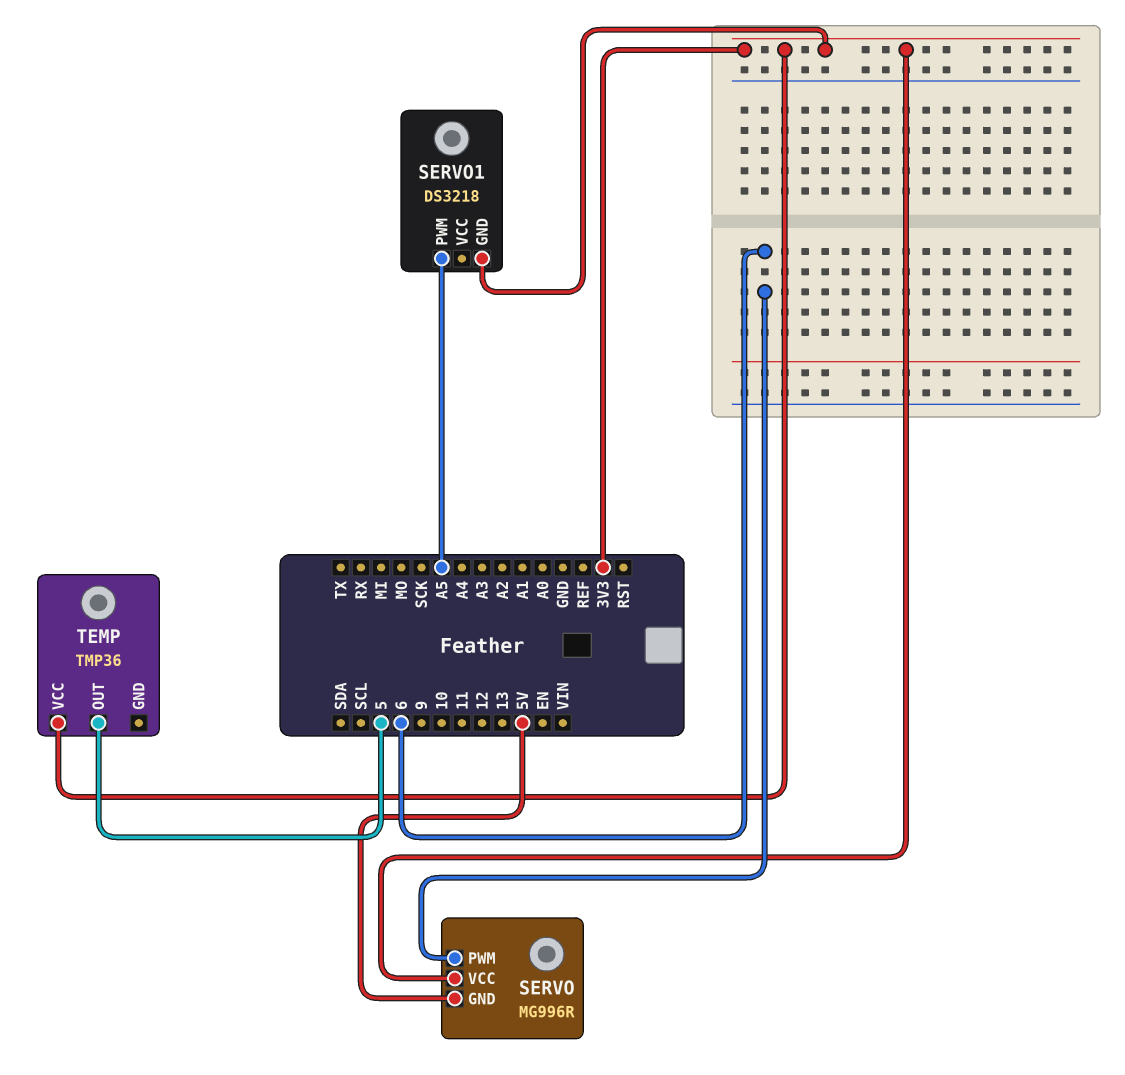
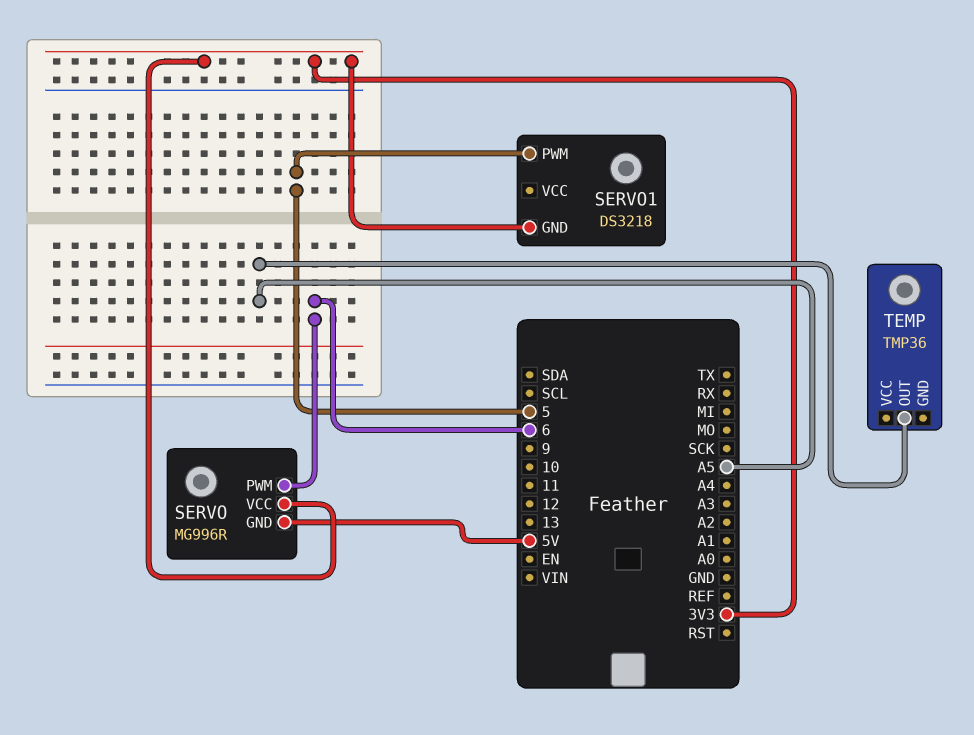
SERVO1 pin PWM: A5 -> 5
TEMP pin OUT: 5 -> A5
TEMP pin VCC: 3V3 -> none

